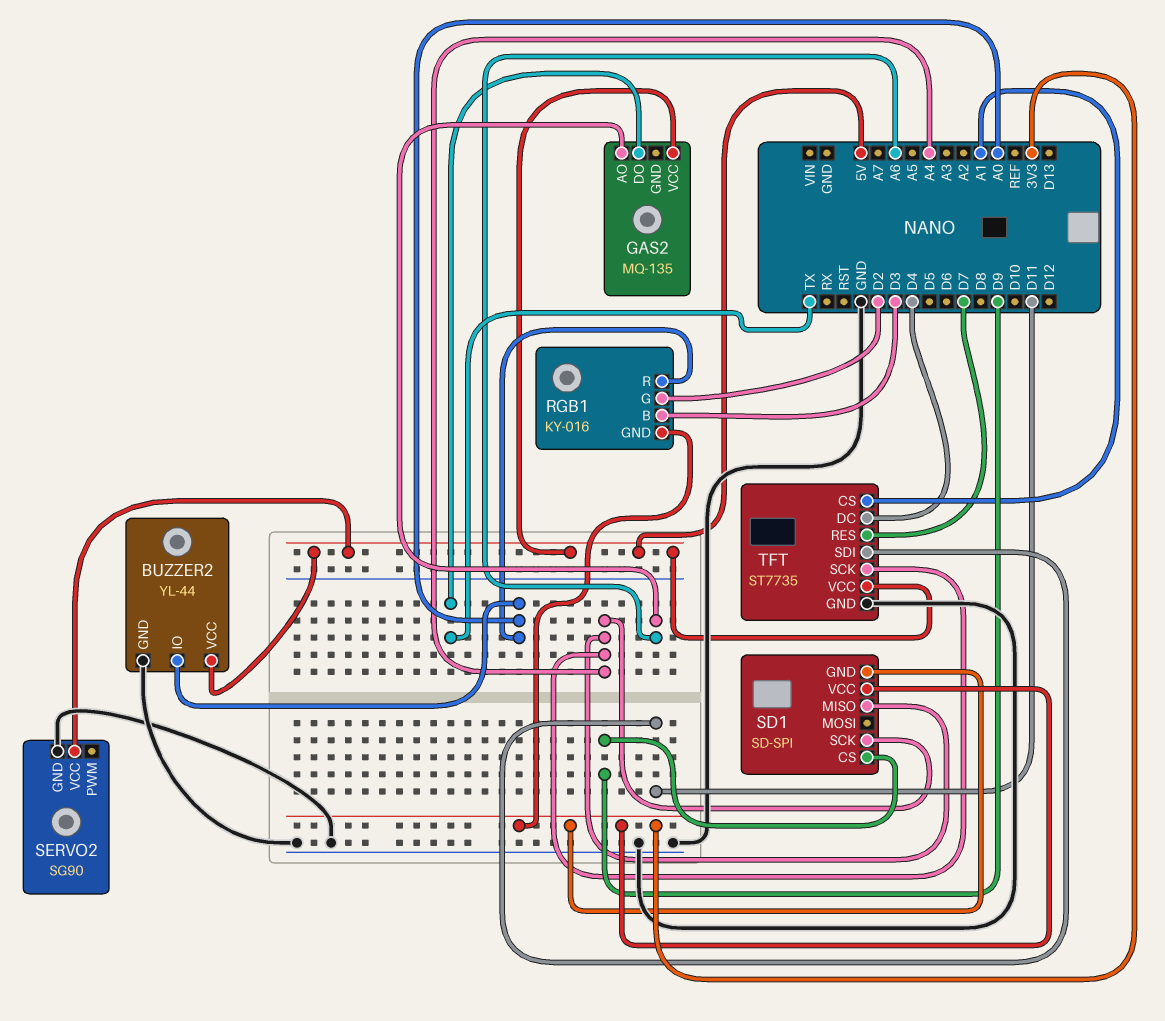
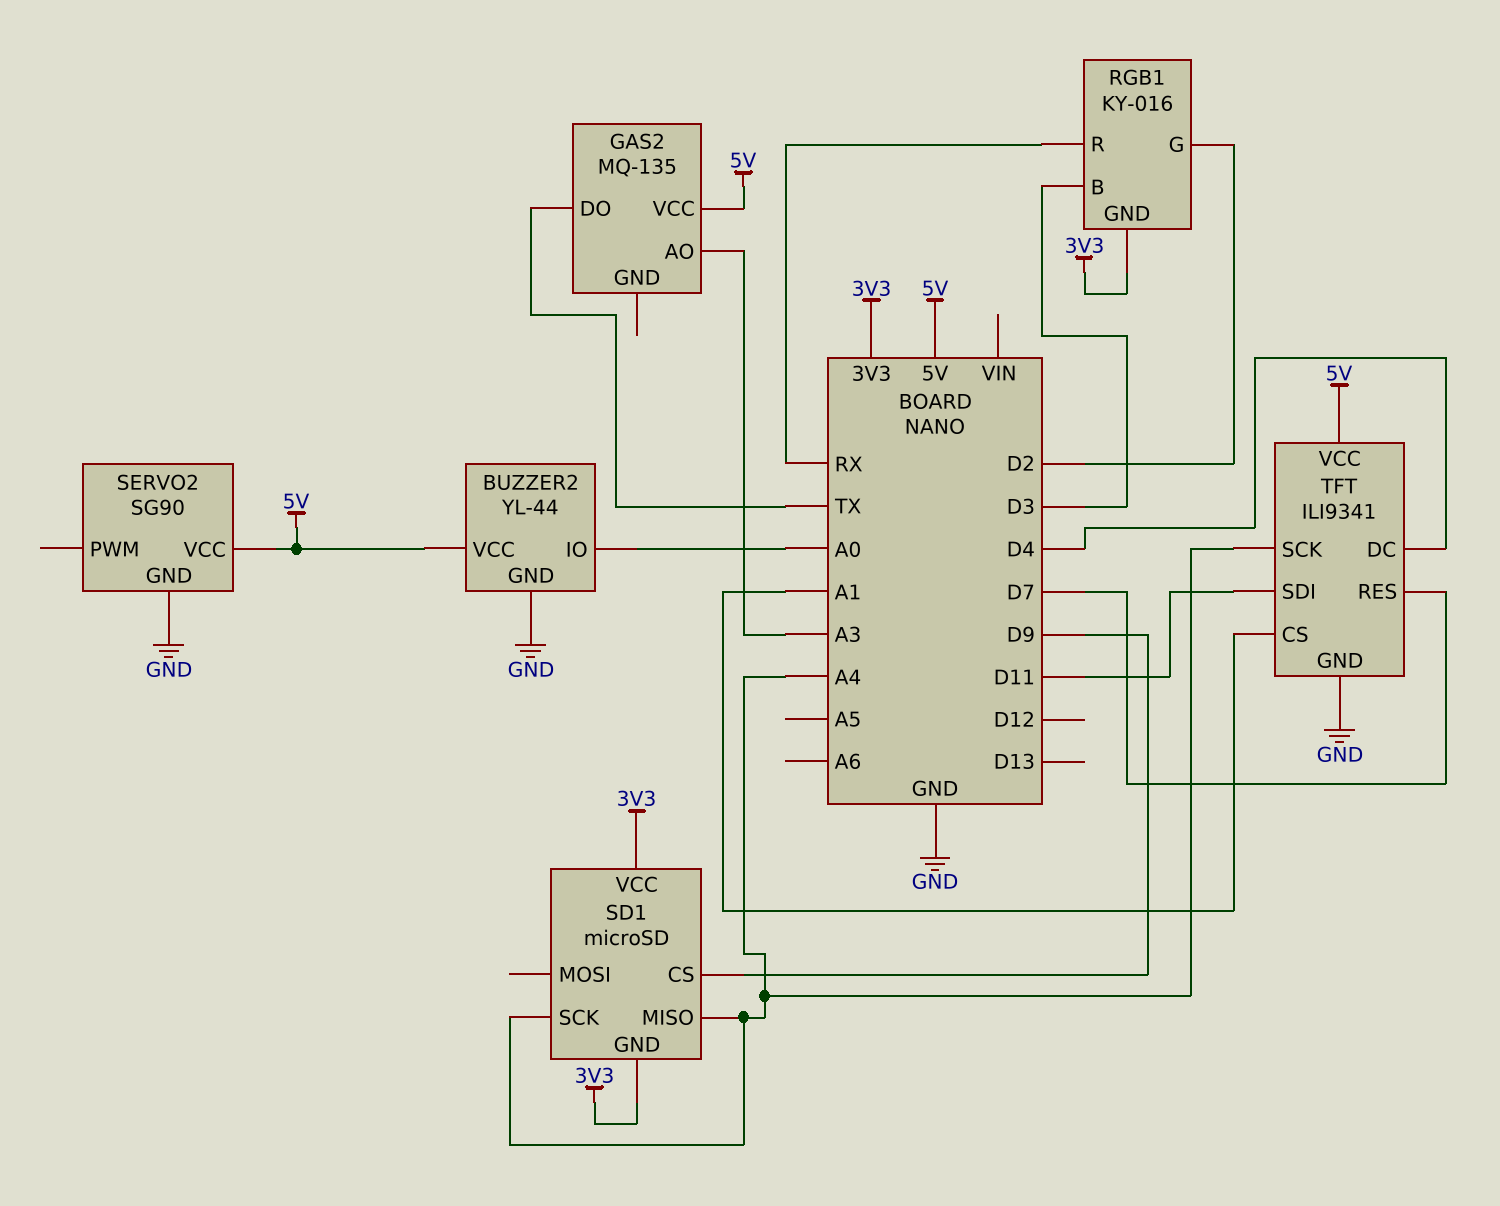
GAS2 pin AO: A6 -> A3
RGB1 pin R: A0 -> RX
SD1: SD-SPI -> microSD
TFT: ST7735 -> ILI9341

